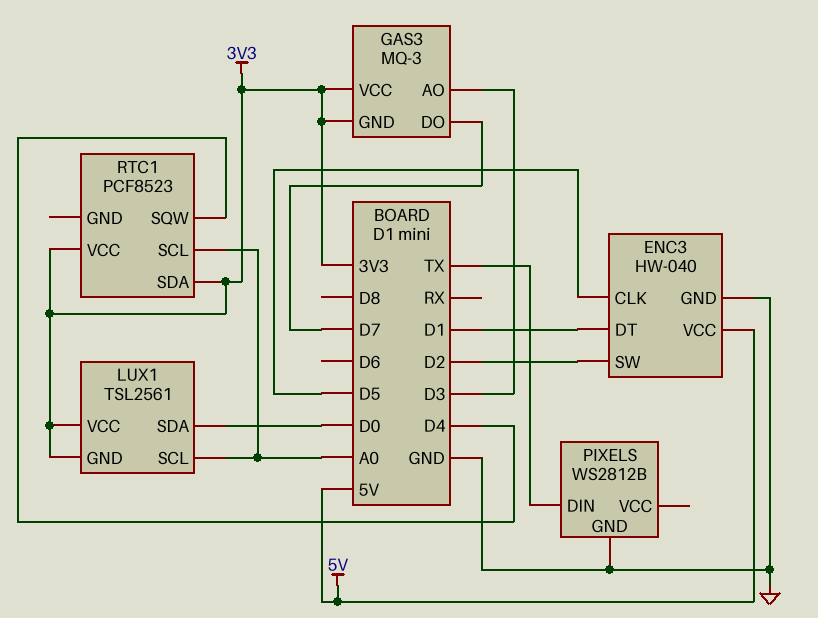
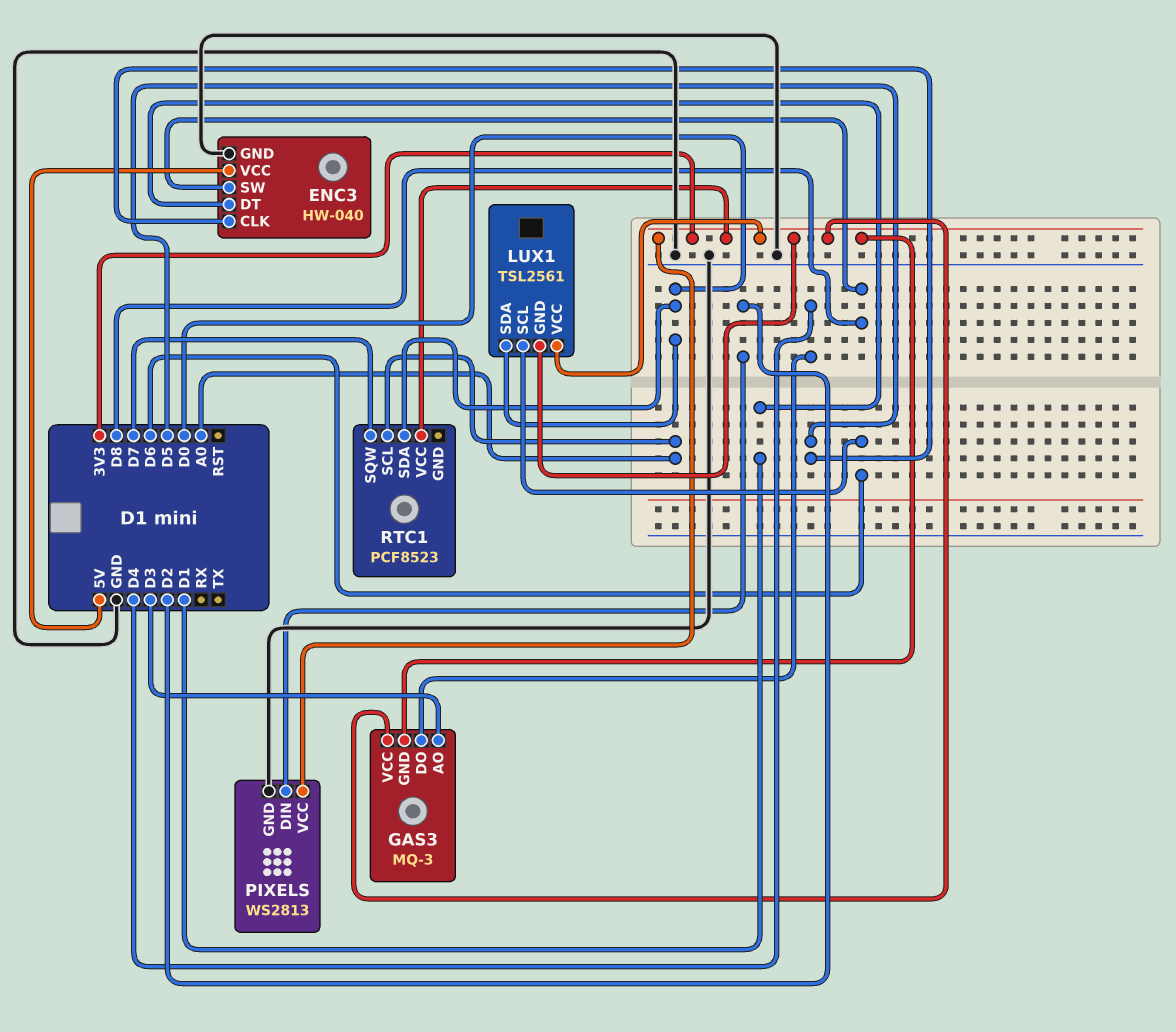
ENC3 pin SW: D2 -> D8
GAS3 pin DO: D7 -> D4
LUX1 pin SCL: A0 -> D6
PIXELS: WS2812B -> WS2813
PIXELS pin DIN: TX -> D2
PIXELS pin VCC: none -> 3V3
RTC1 pin SDA: 3V3 -> D0
RTC1 pin SQW: D4 -> D7

